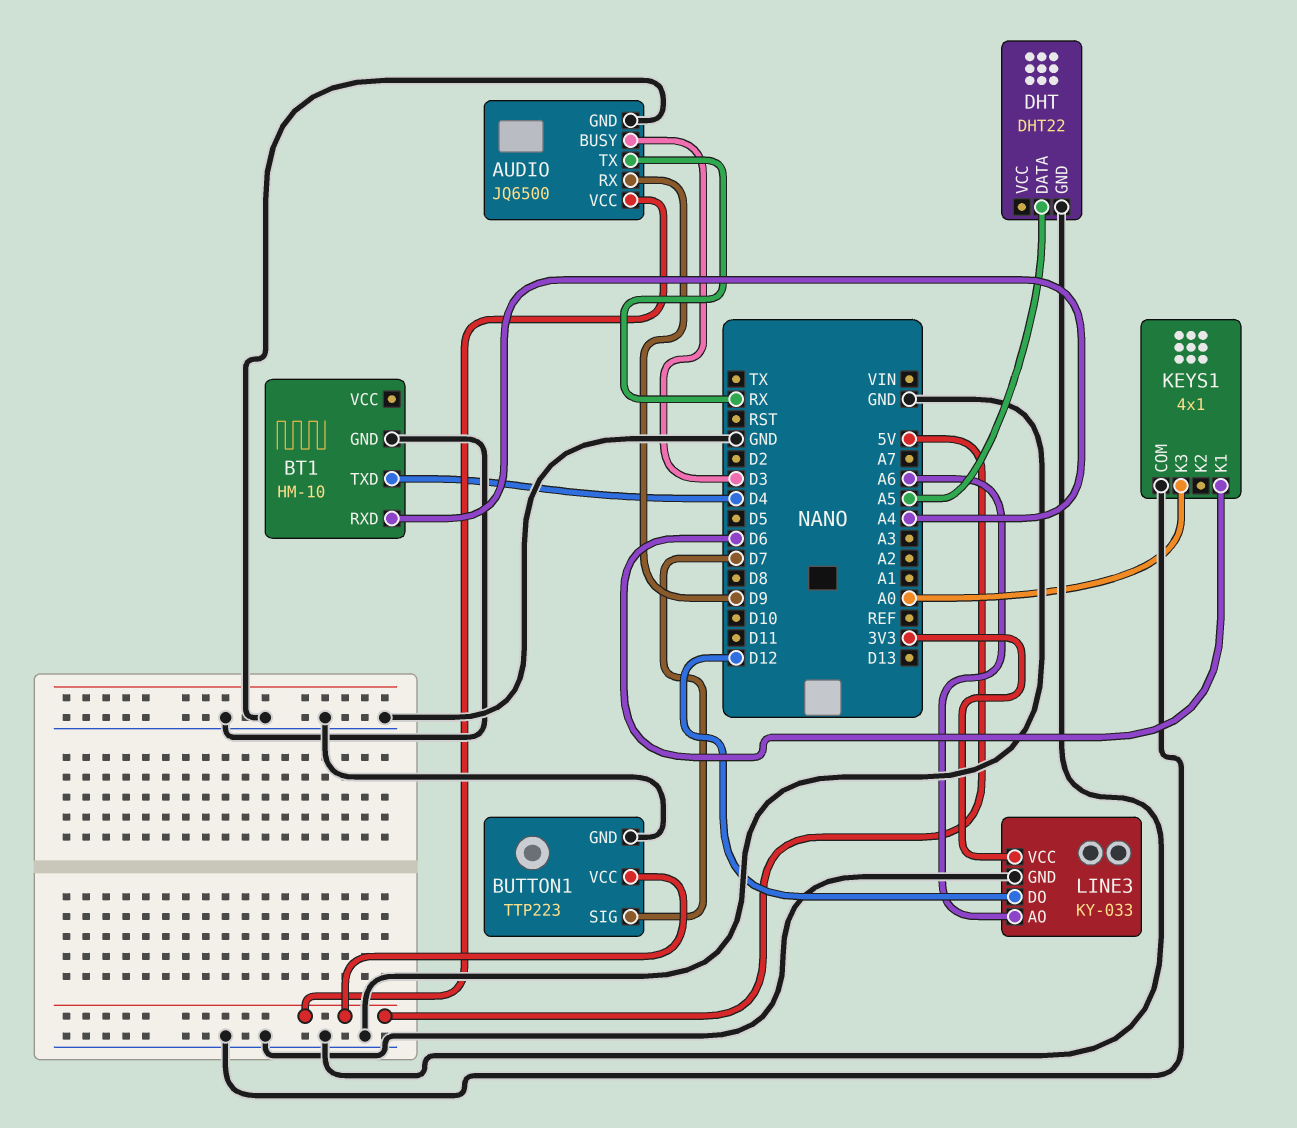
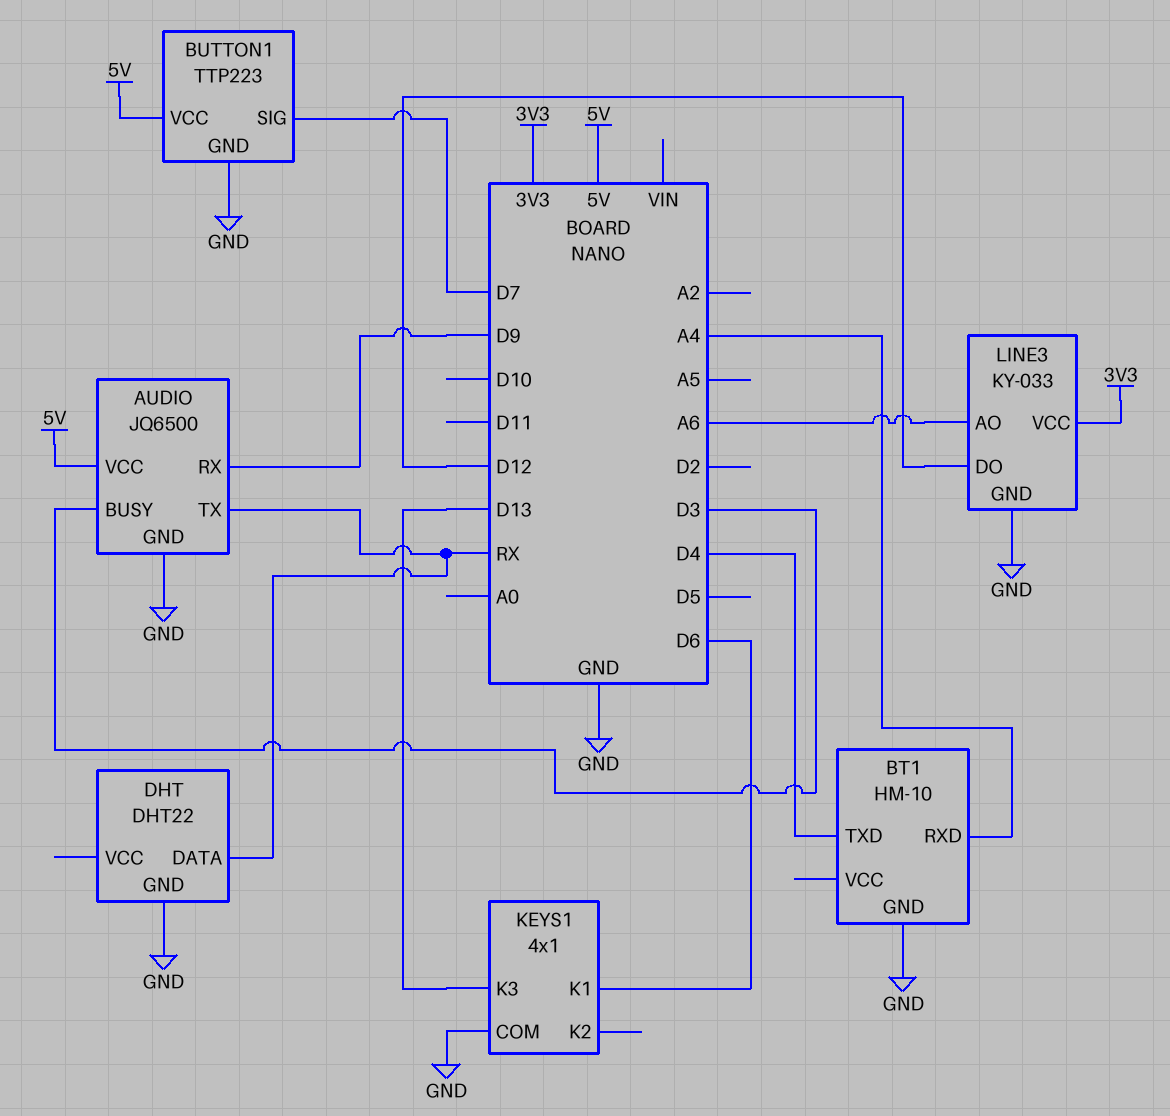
DHT pin DATA: A5 -> RX
KEYS1 pin K3: A0 -> D13

